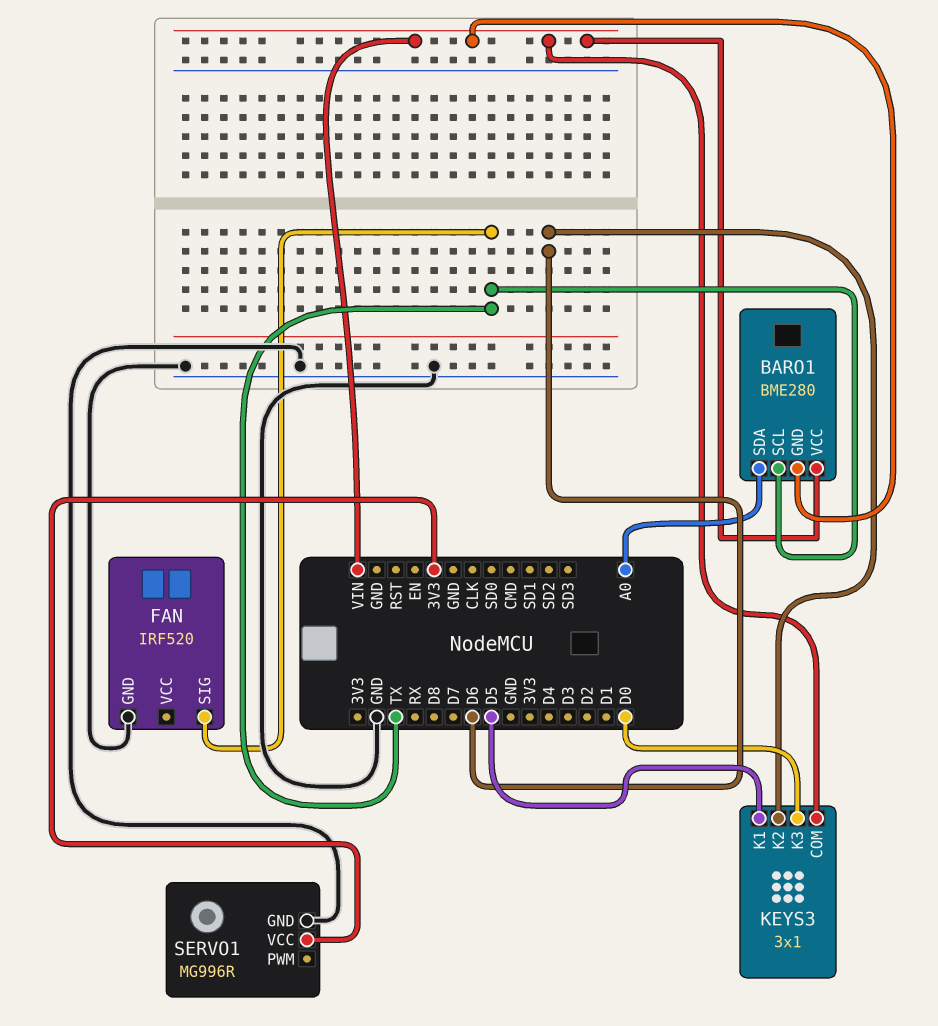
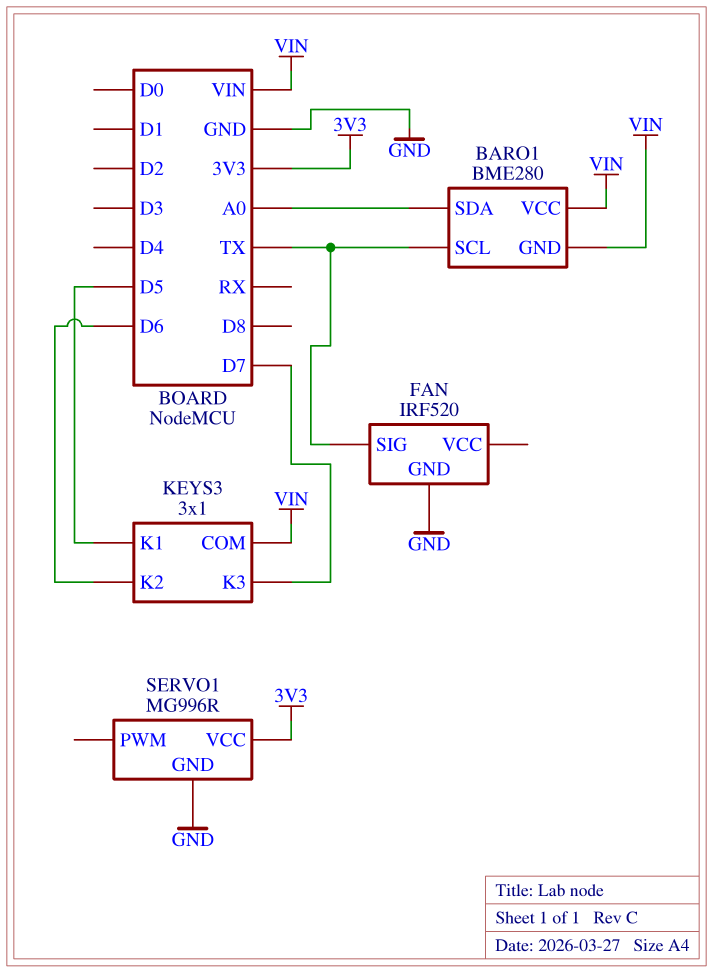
KEYS3 pin K3: D0 -> D7

